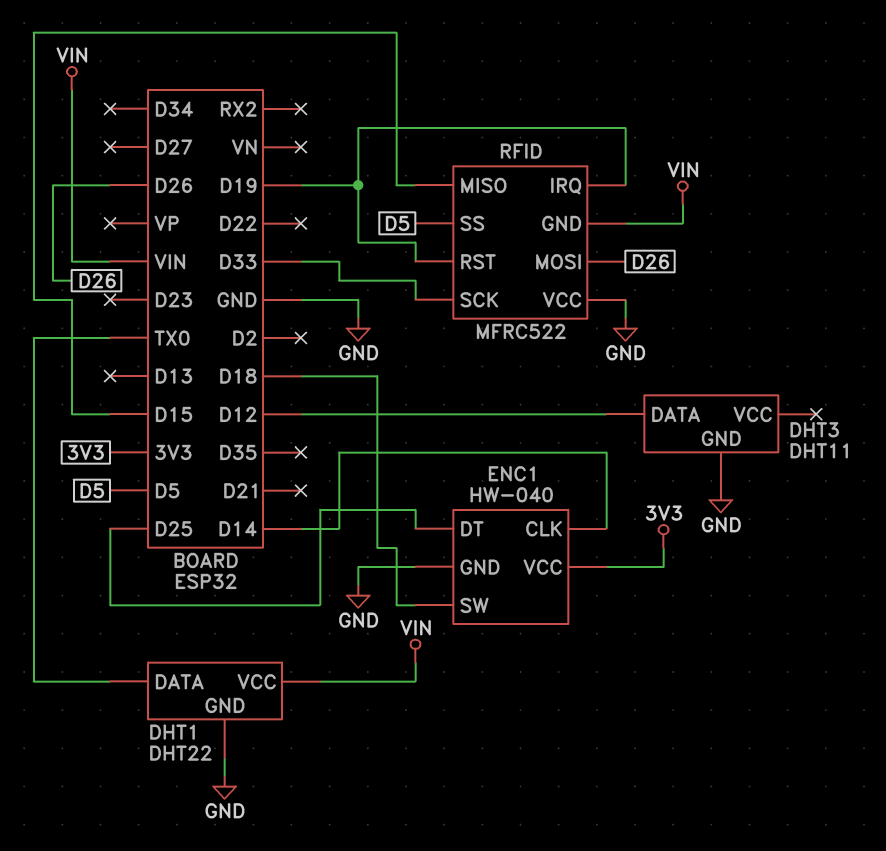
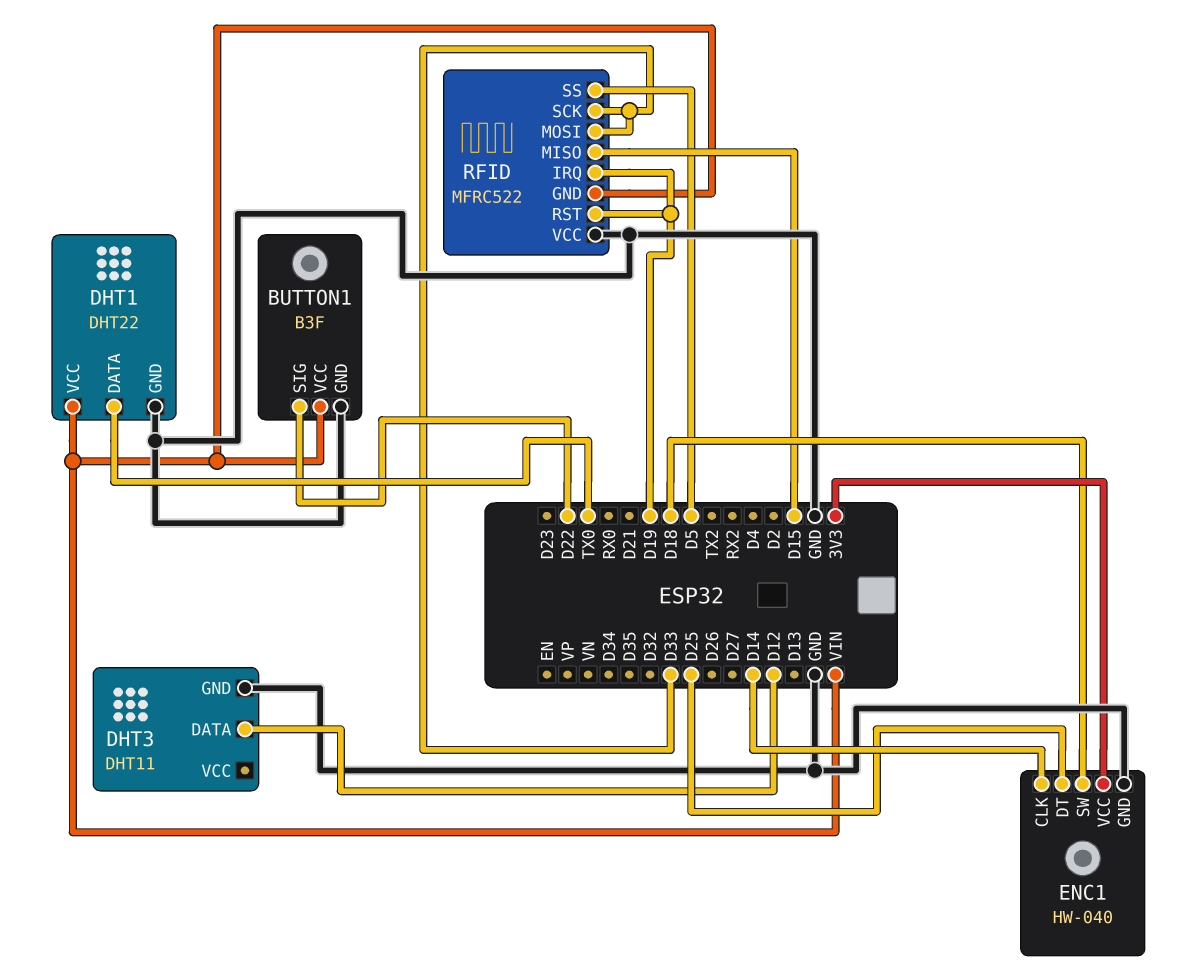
BUTTON1: none -> B3F
BUTTON1 pin GND: none -> GND
BUTTON1 pin SIG: none -> D22
BUTTON1 pin VCC: none -> VIN
RFID pin MOSI: D26 -> D33

